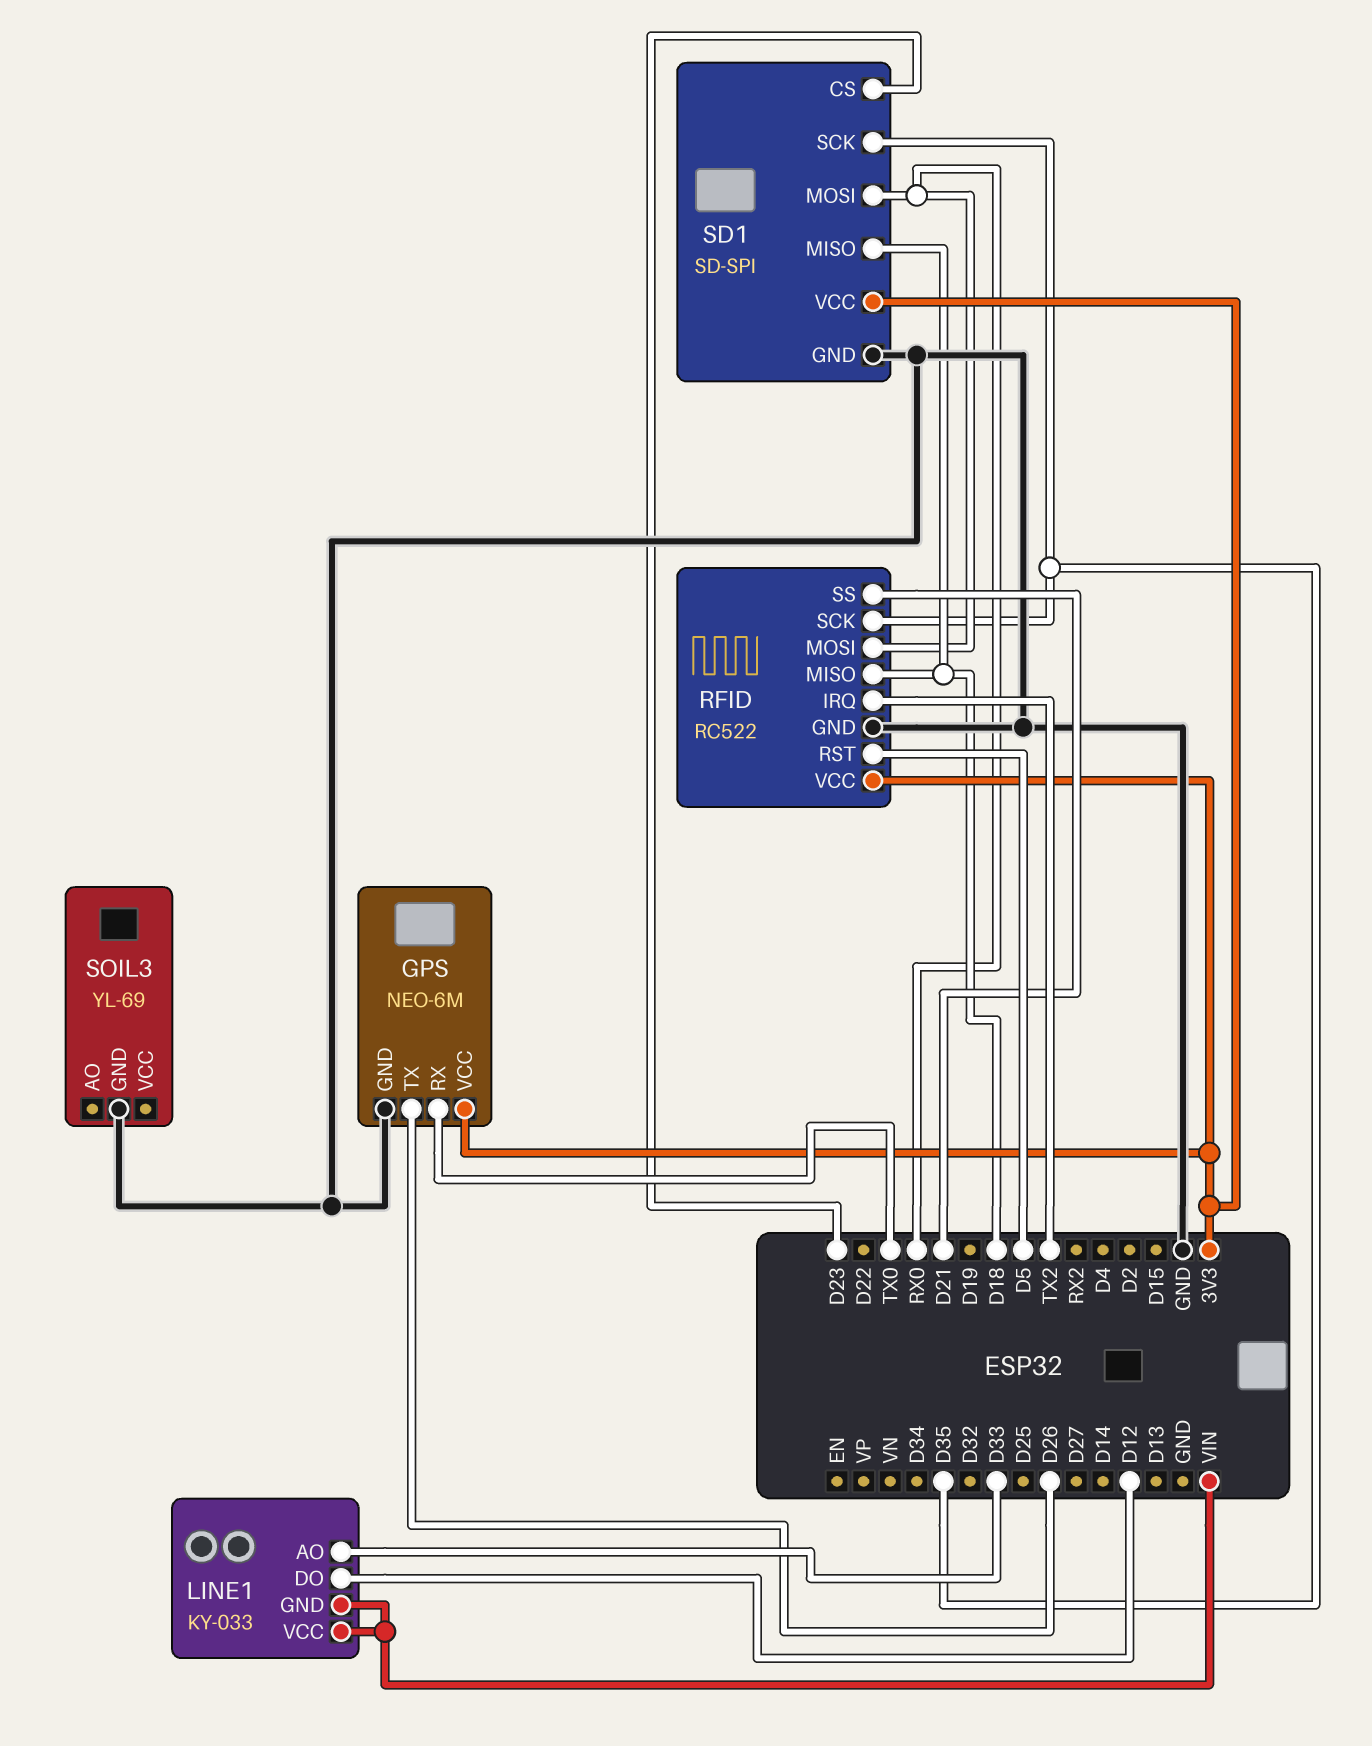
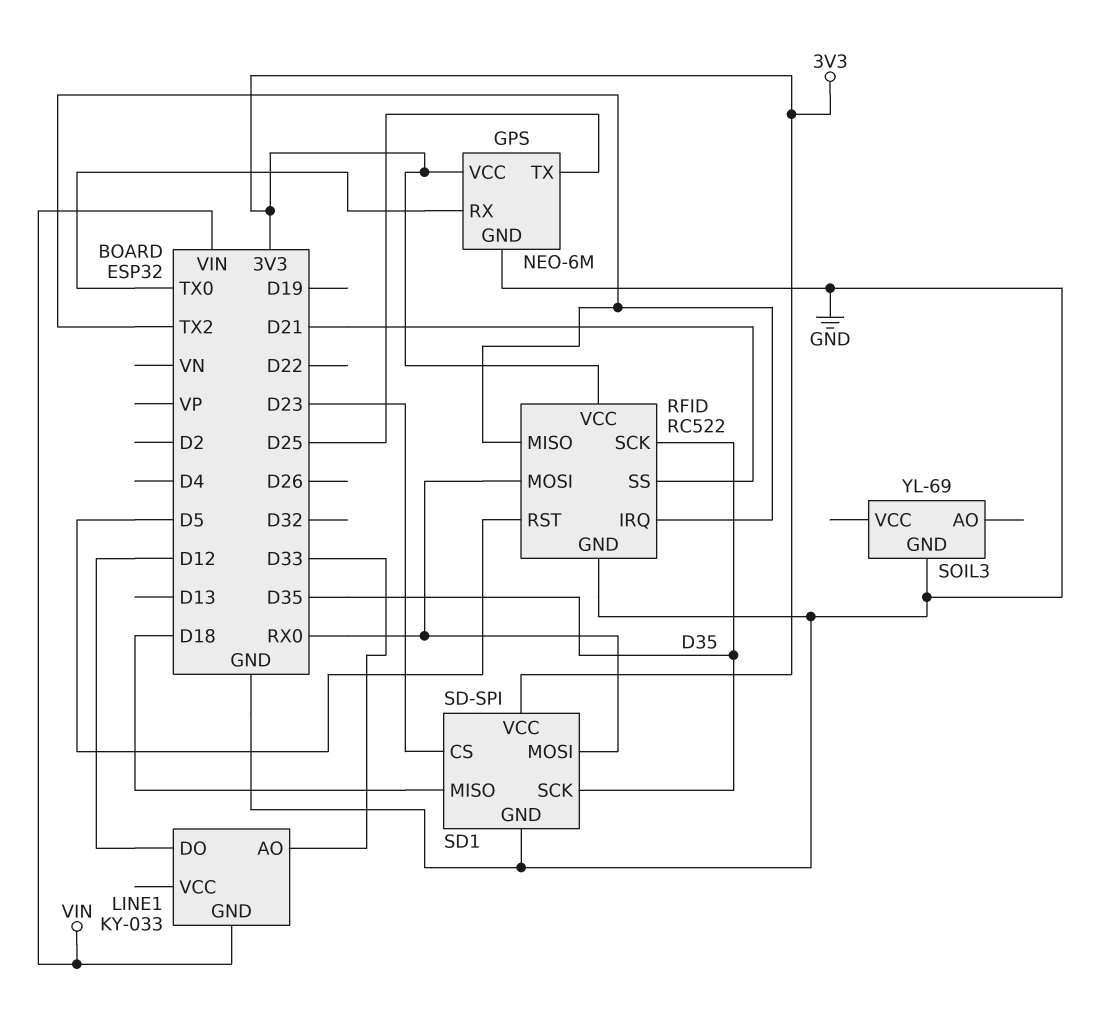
GPS pin TX: D26 -> D25
LINE1 pin VCC: VIN -> none
RFID pin MISO: D18 -> TX2

